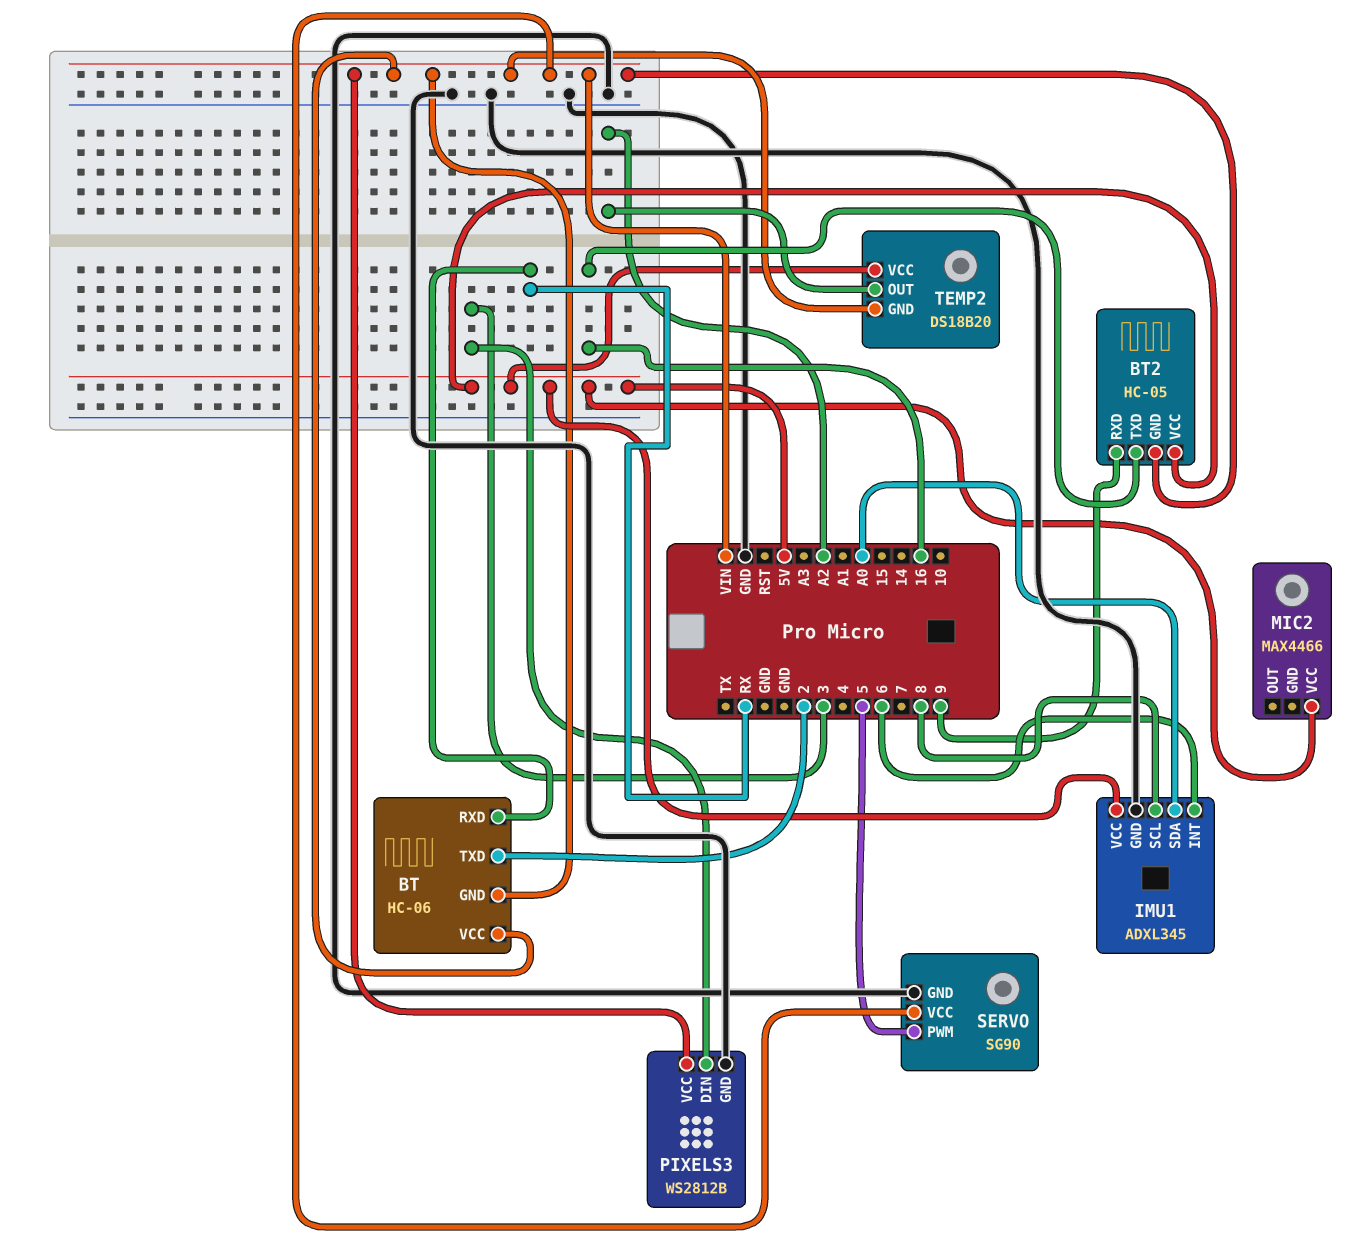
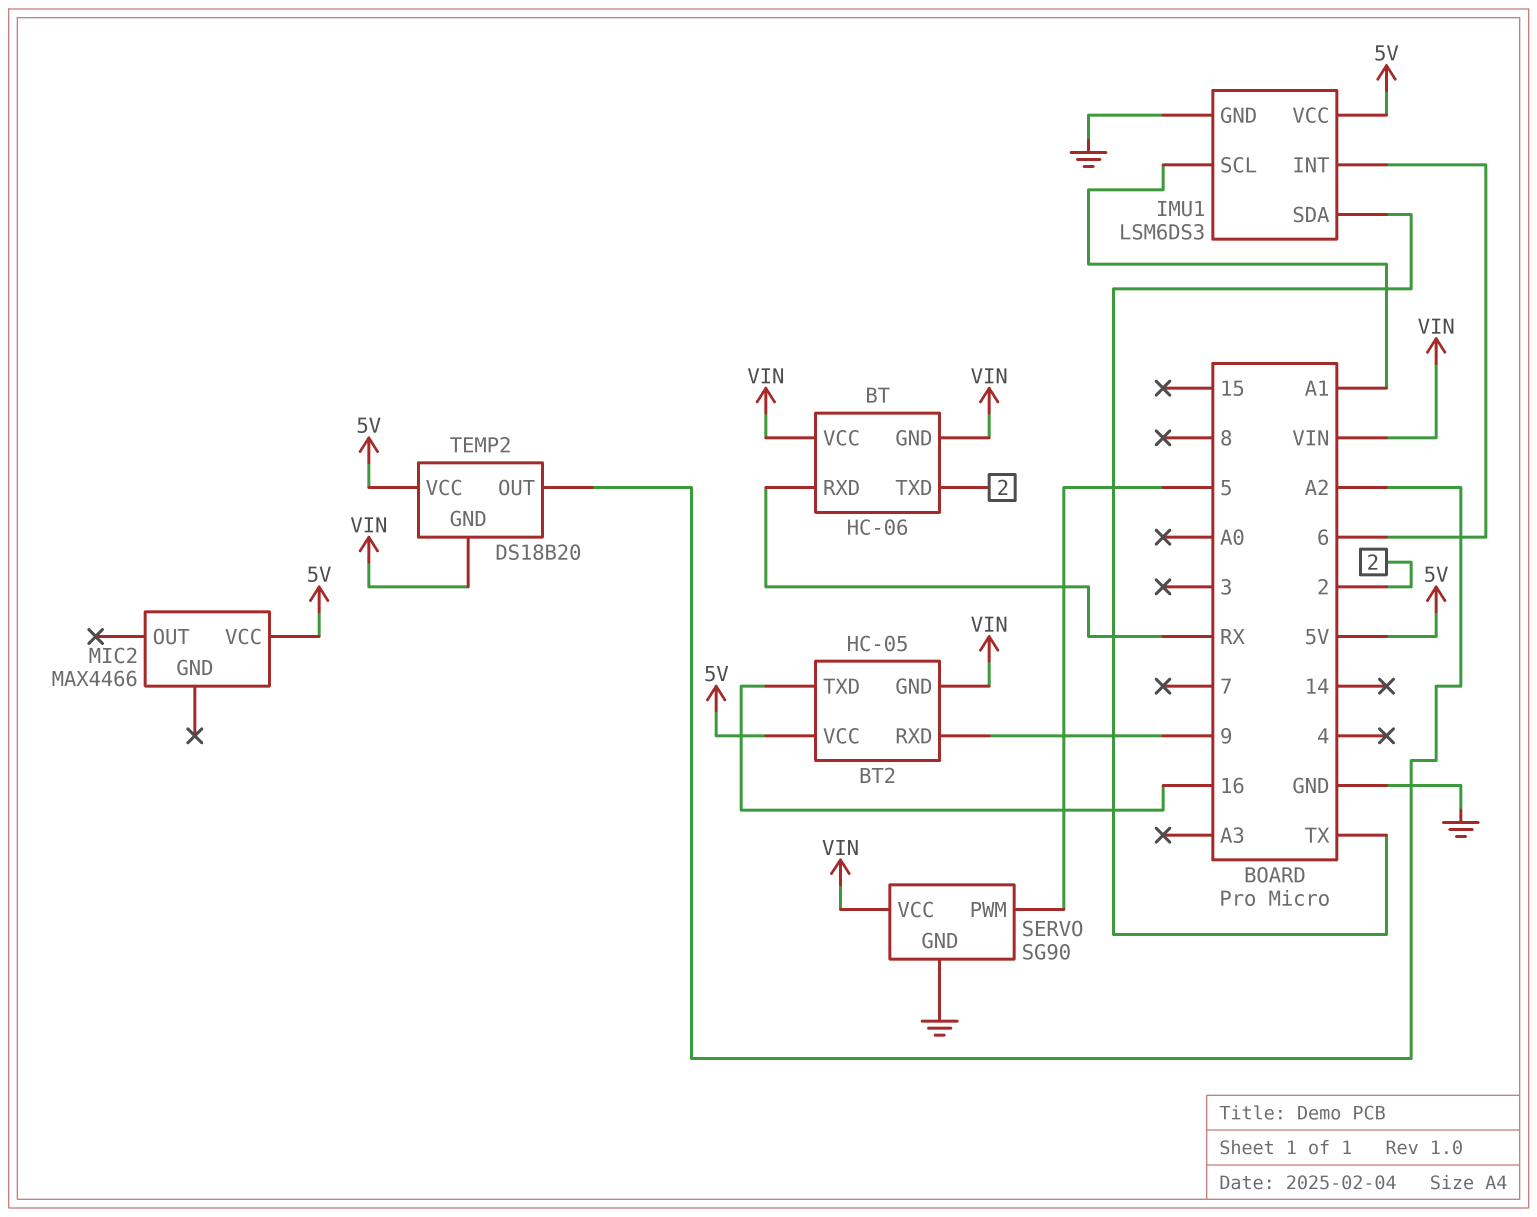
IMU1: ADXL345 -> LSM6DS3
IMU1 pin SCL: 8 -> A1
IMU1 pin SDA: A0 -> TX
PIXELS3: WS2812B -> none
PIXELS3 pin DIN: 3 -> none
PIXELS3 pin GND: GND -> none
PIXELS3 pin VCC: VIN -> none

